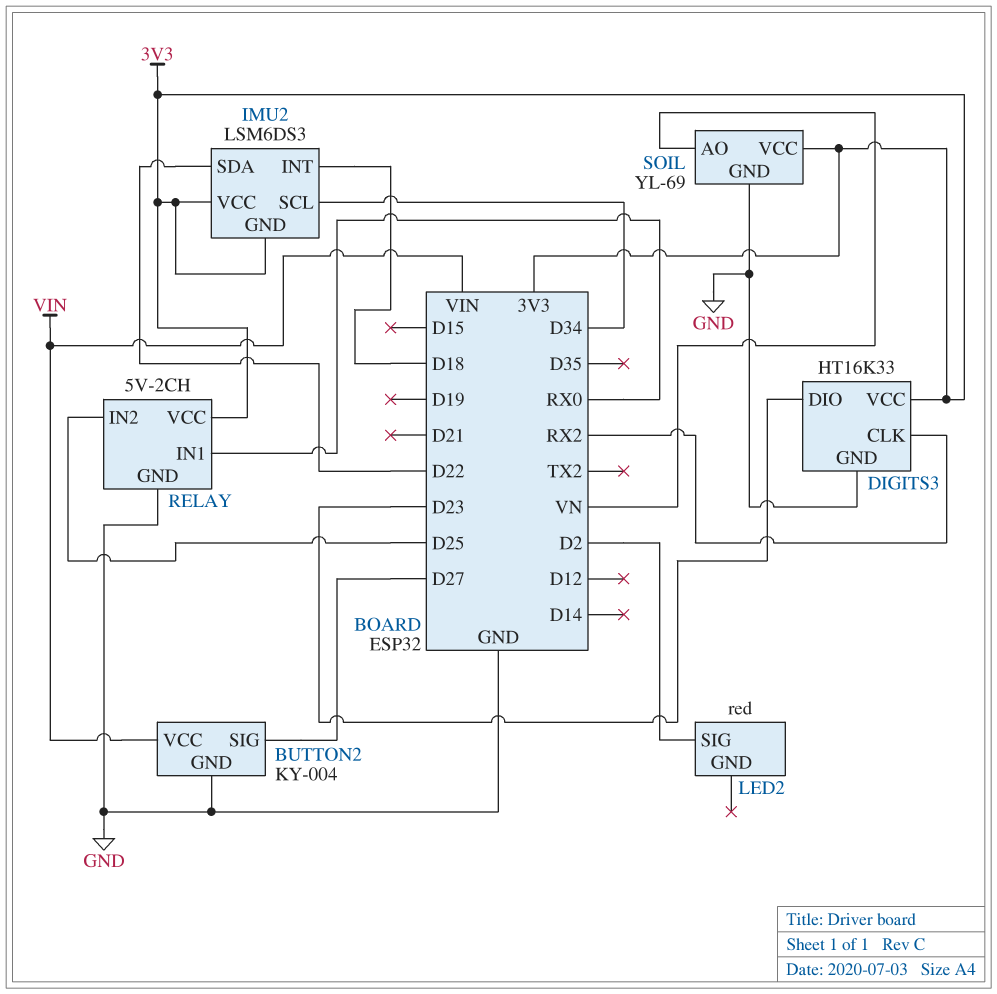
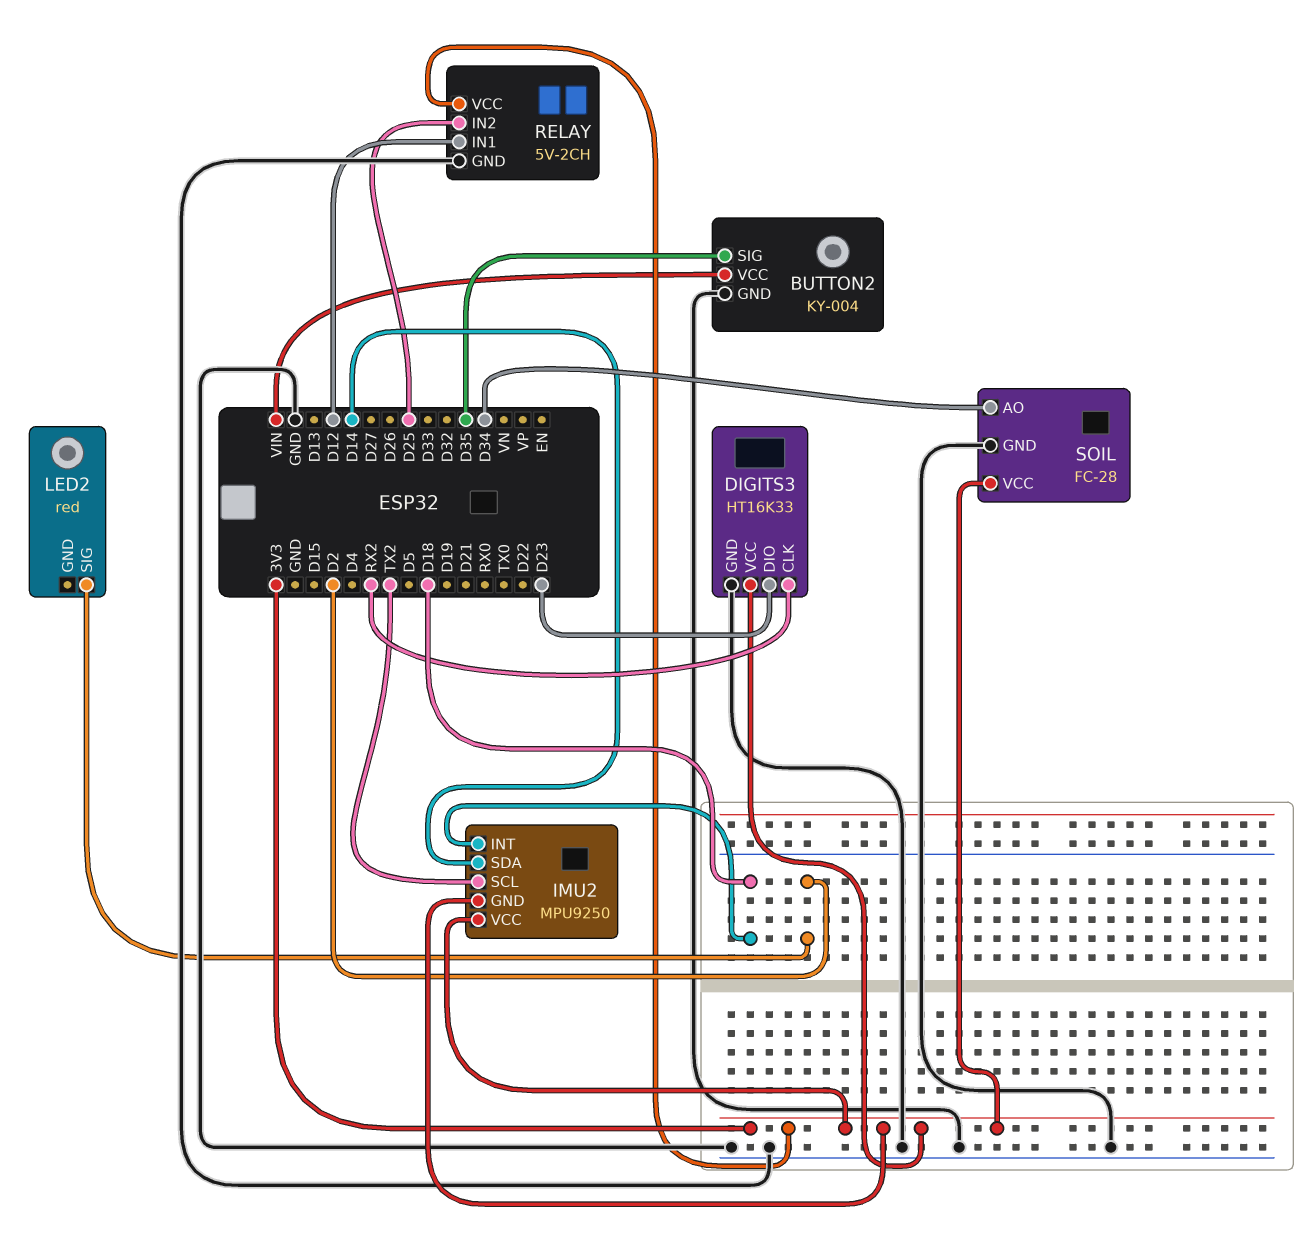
BUTTON2 pin SIG: D27 -> D35
IMU2: LSM6DS3 -> MPU9250
IMU2 pin SCL: D34 -> TX2
IMU2 pin SDA: D22 -> D14
RELAY pin IN1: RX0 -> D12
SOIL: YL-69 -> FC-28
SOIL pin AO: VN -> D34

